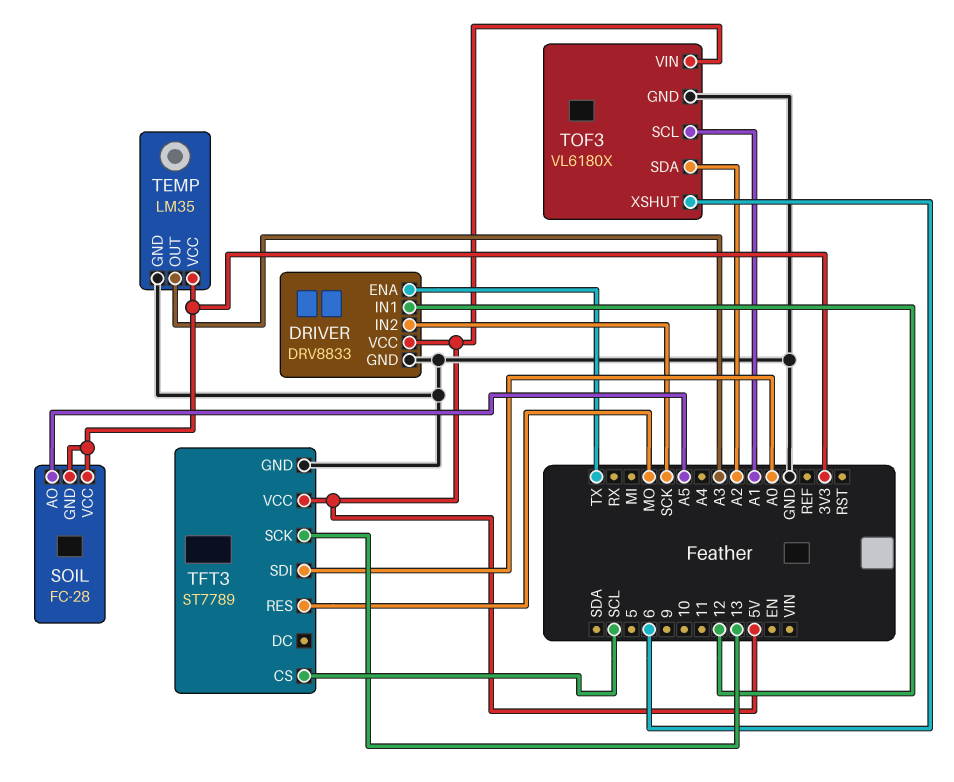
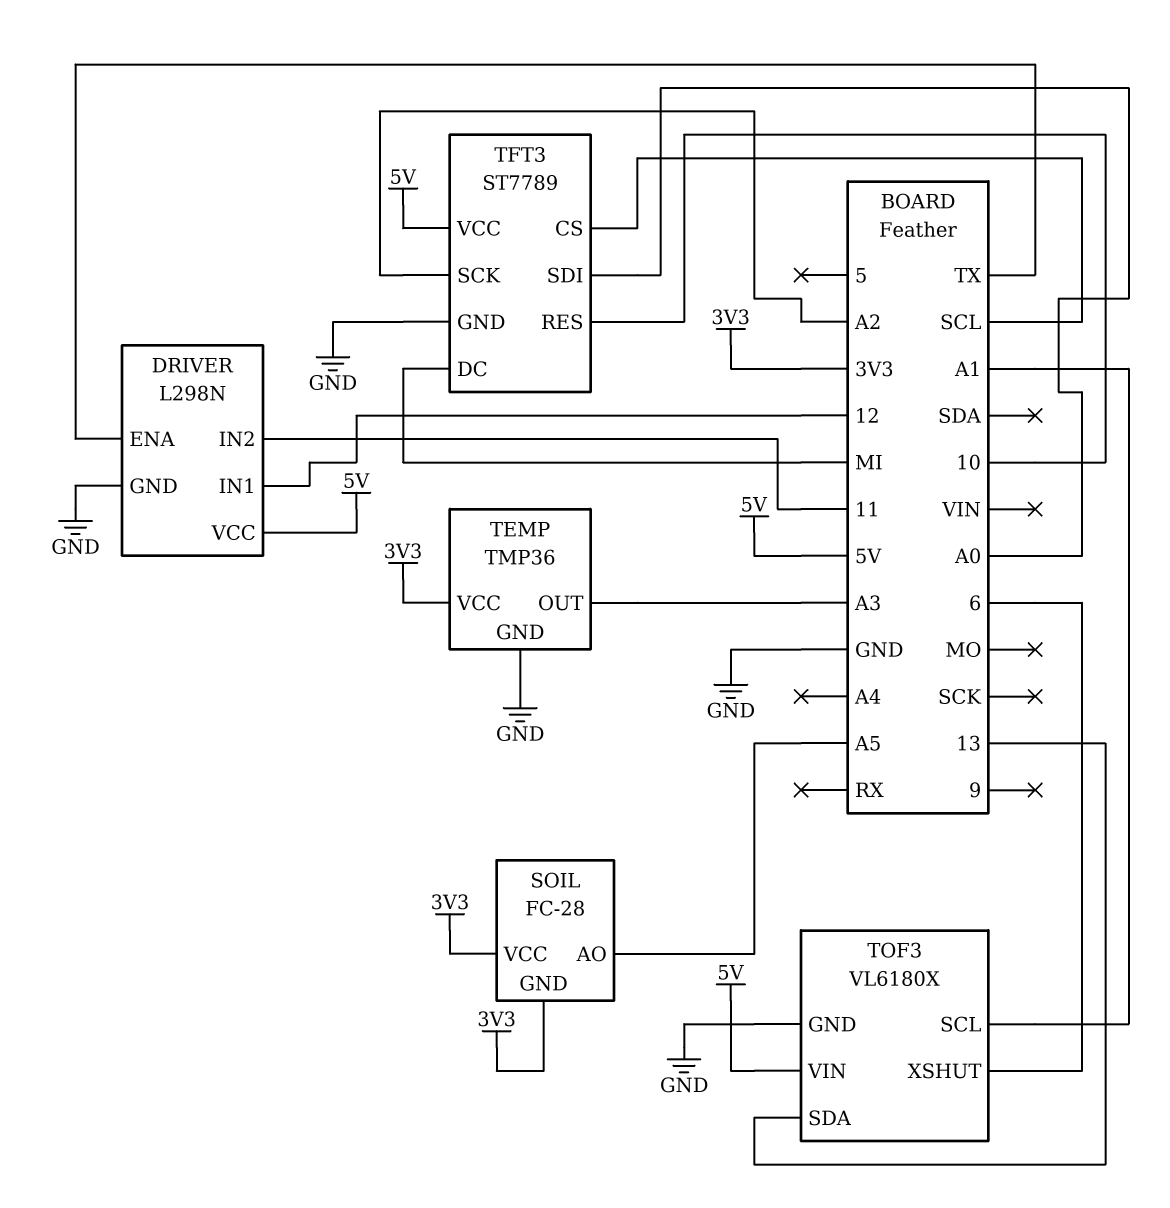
DRIVER: DRV8833 -> L298N
DRIVER pin IN2: SCK -> 11
TEMP: LM35 -> TMP36
TFT3 pin DC: none -> MI
TFT3 pin RES: MO -> 10
TFT3 pin SCK: 13 -> A2
TOF3 pin SDA: A2 -> 13

